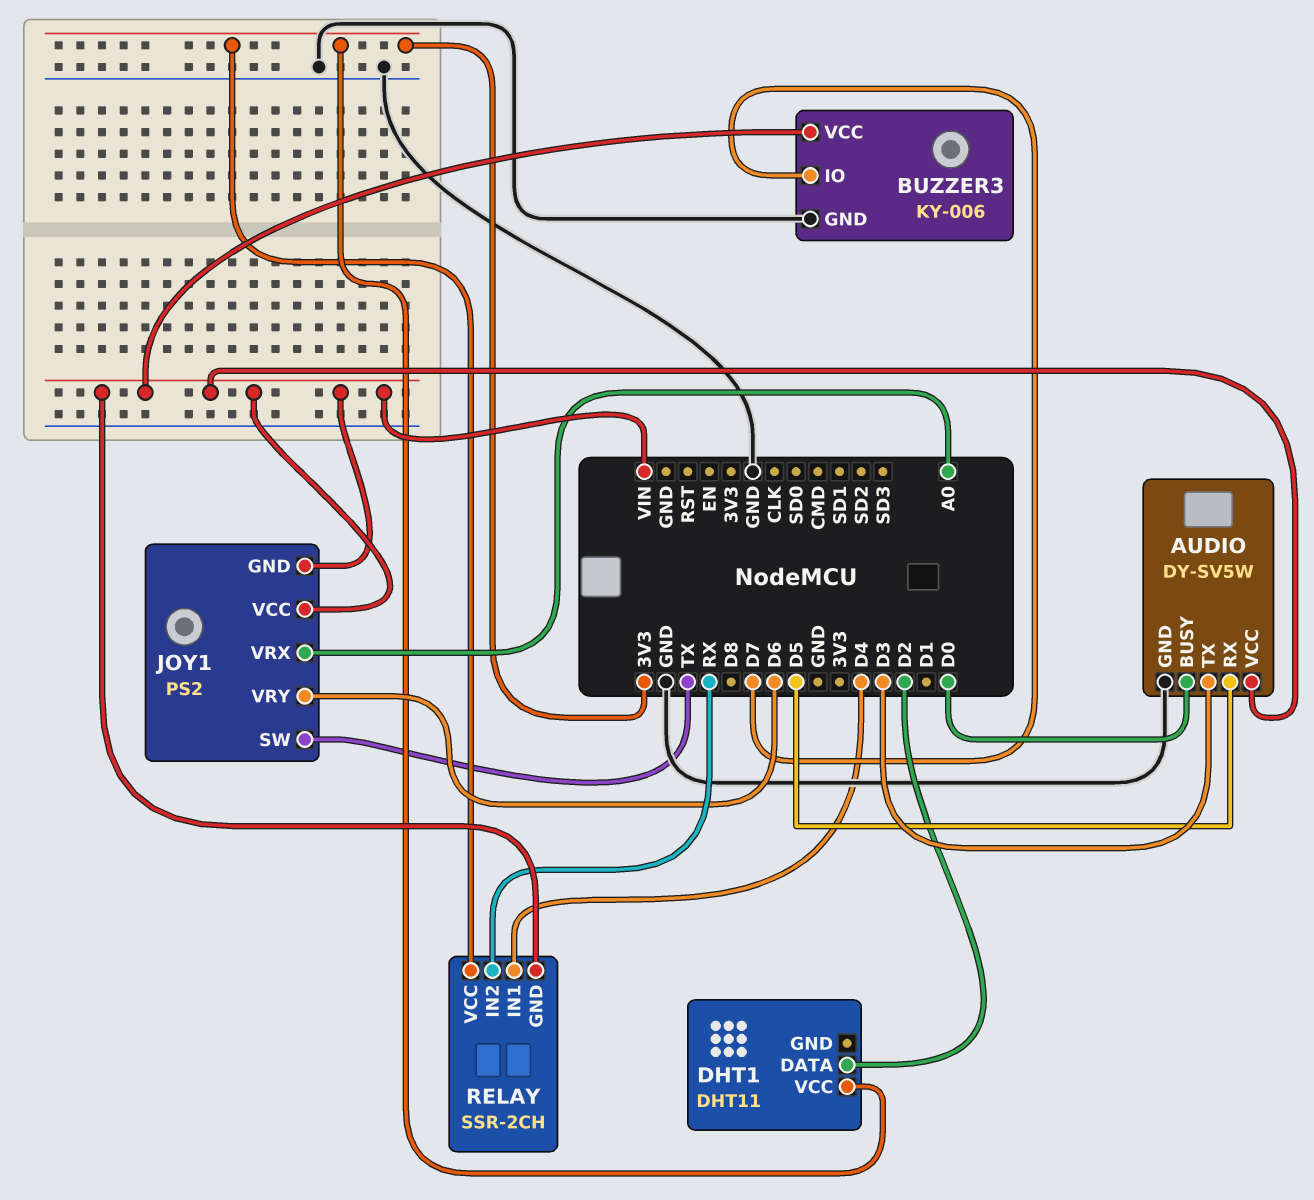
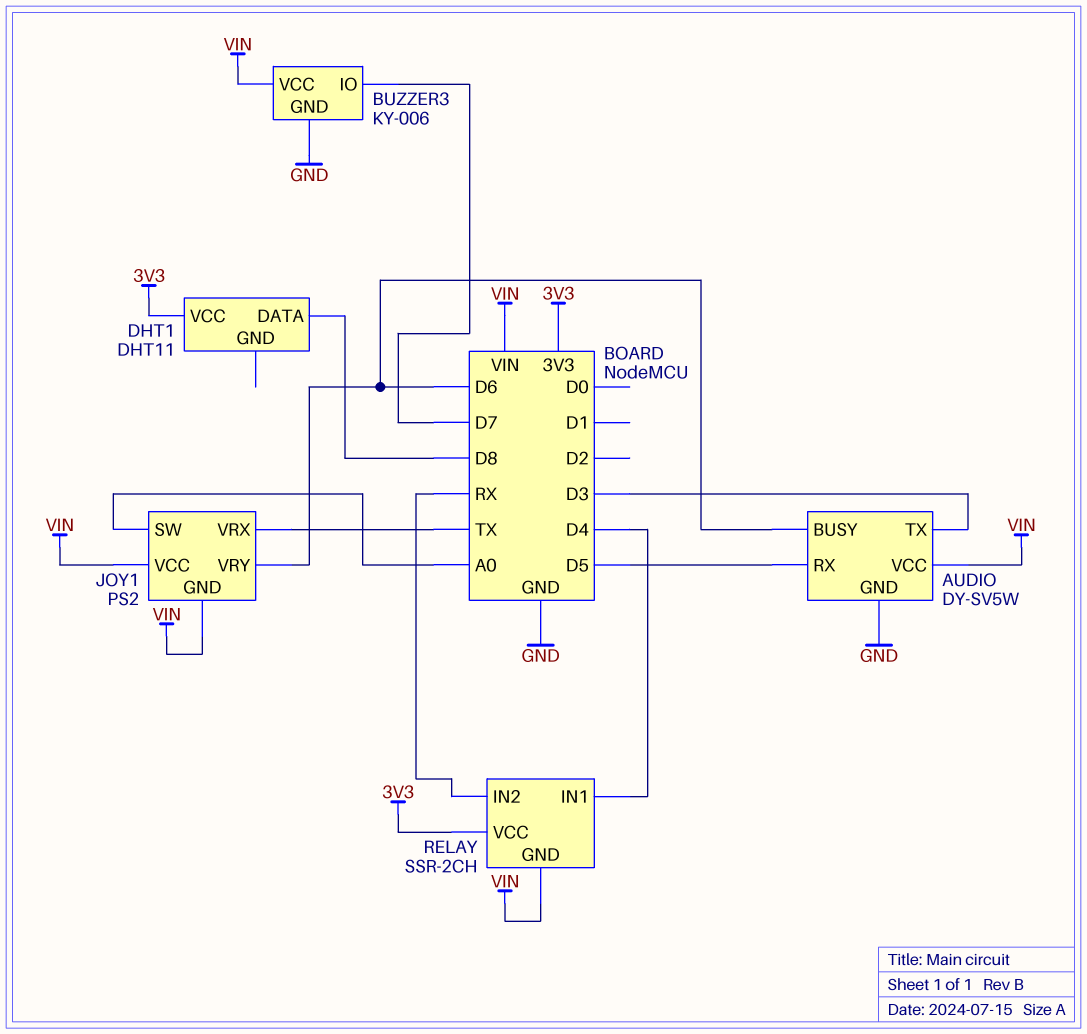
AUDIO pin BUSY: D0 -> D6
DHT1 pin DATA: D2 -> D8
JOY1 pin SW: TX -> A0
JOY1 pin VRX: A0 -> TX

